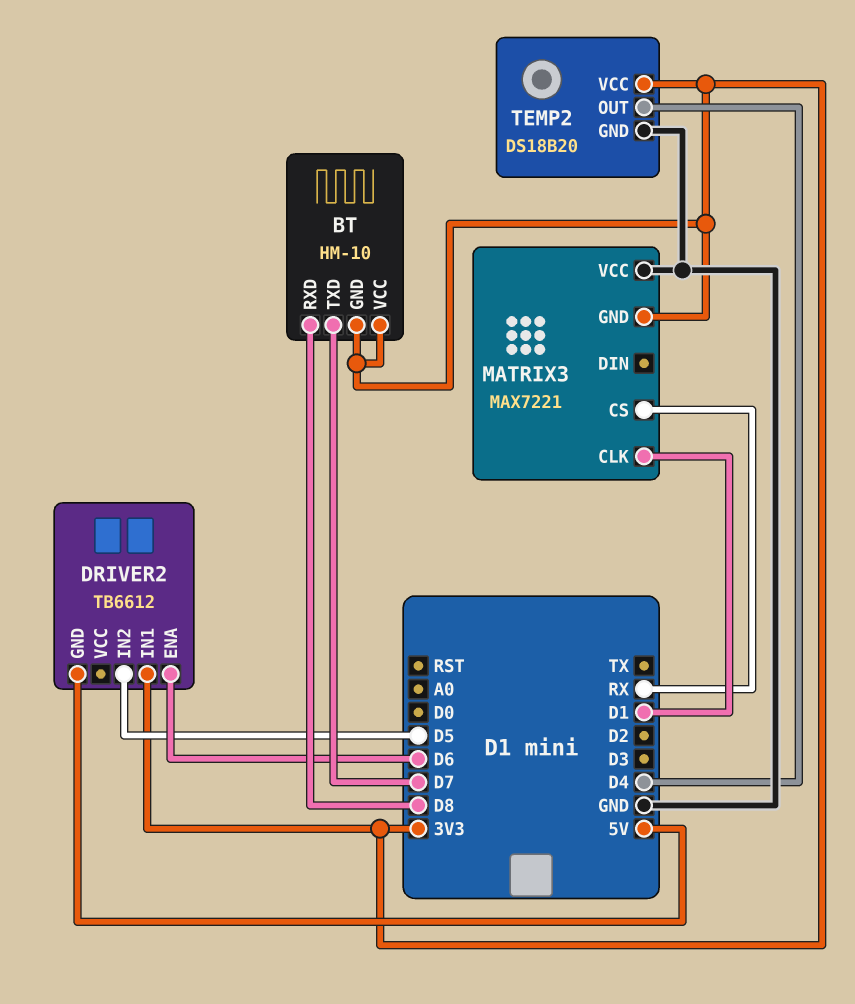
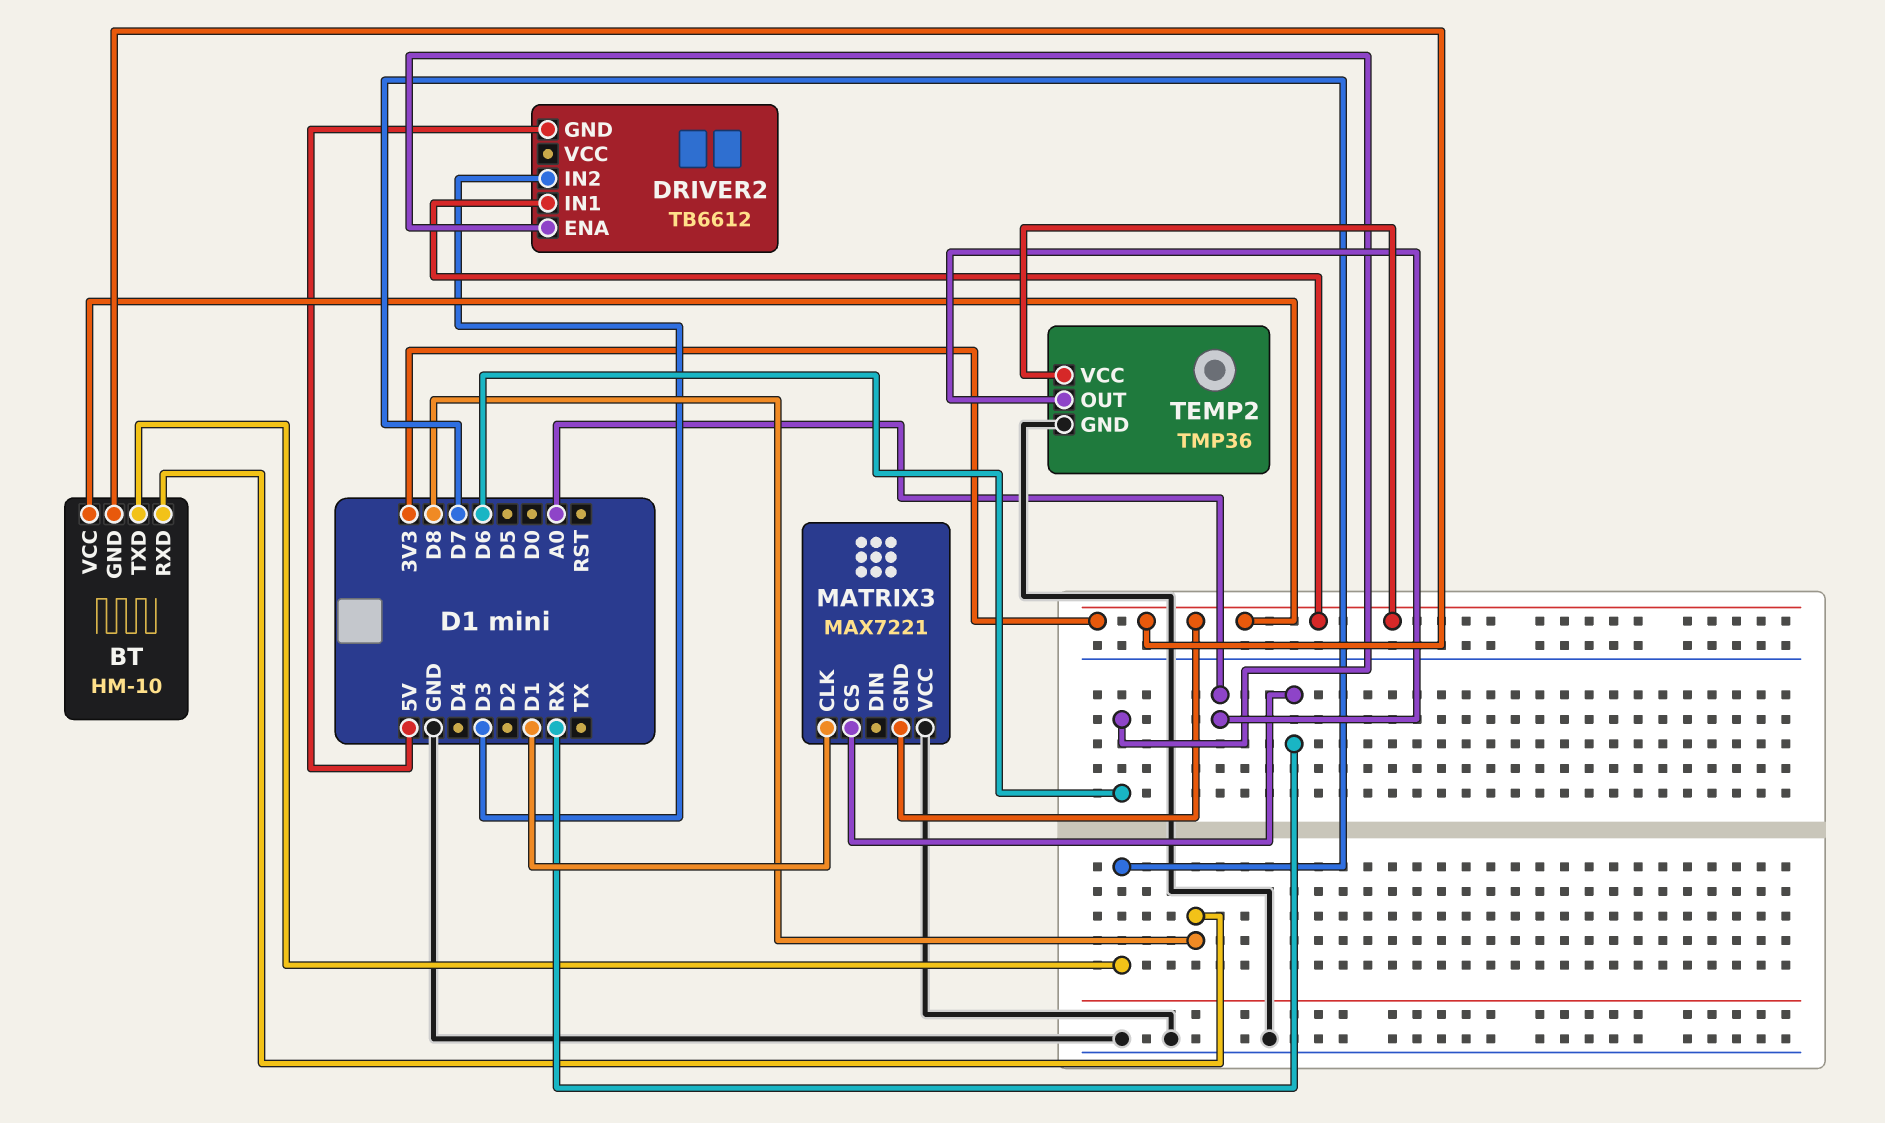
DRIVER2 pin IN2: D5 -> D3
TEMP2: DS18B20 -> TMP36
TEMP2 pin OUT: D4 -> A0

